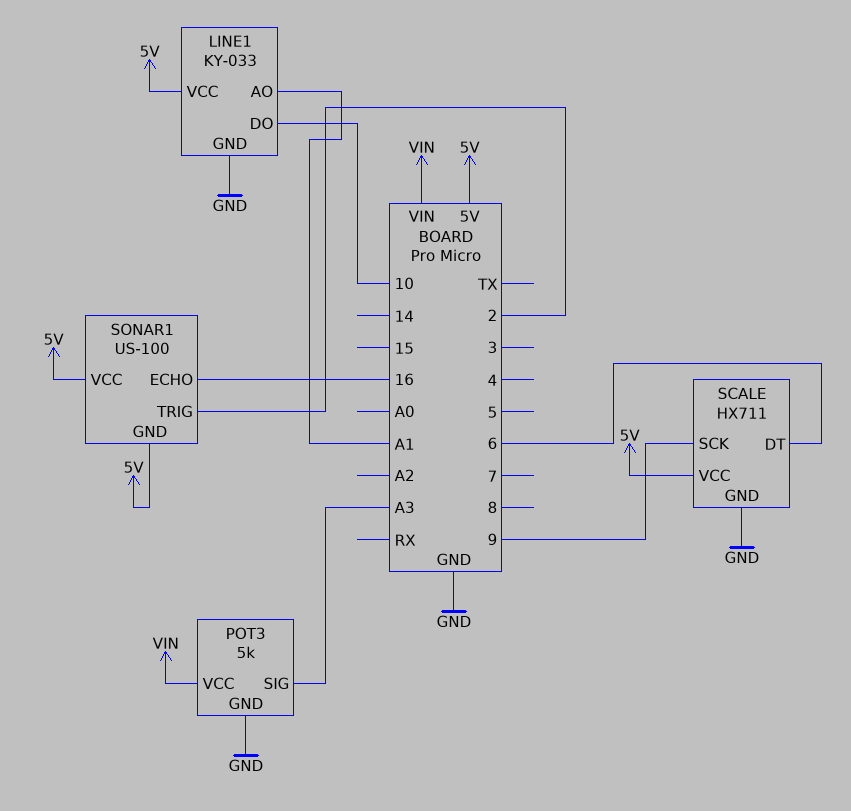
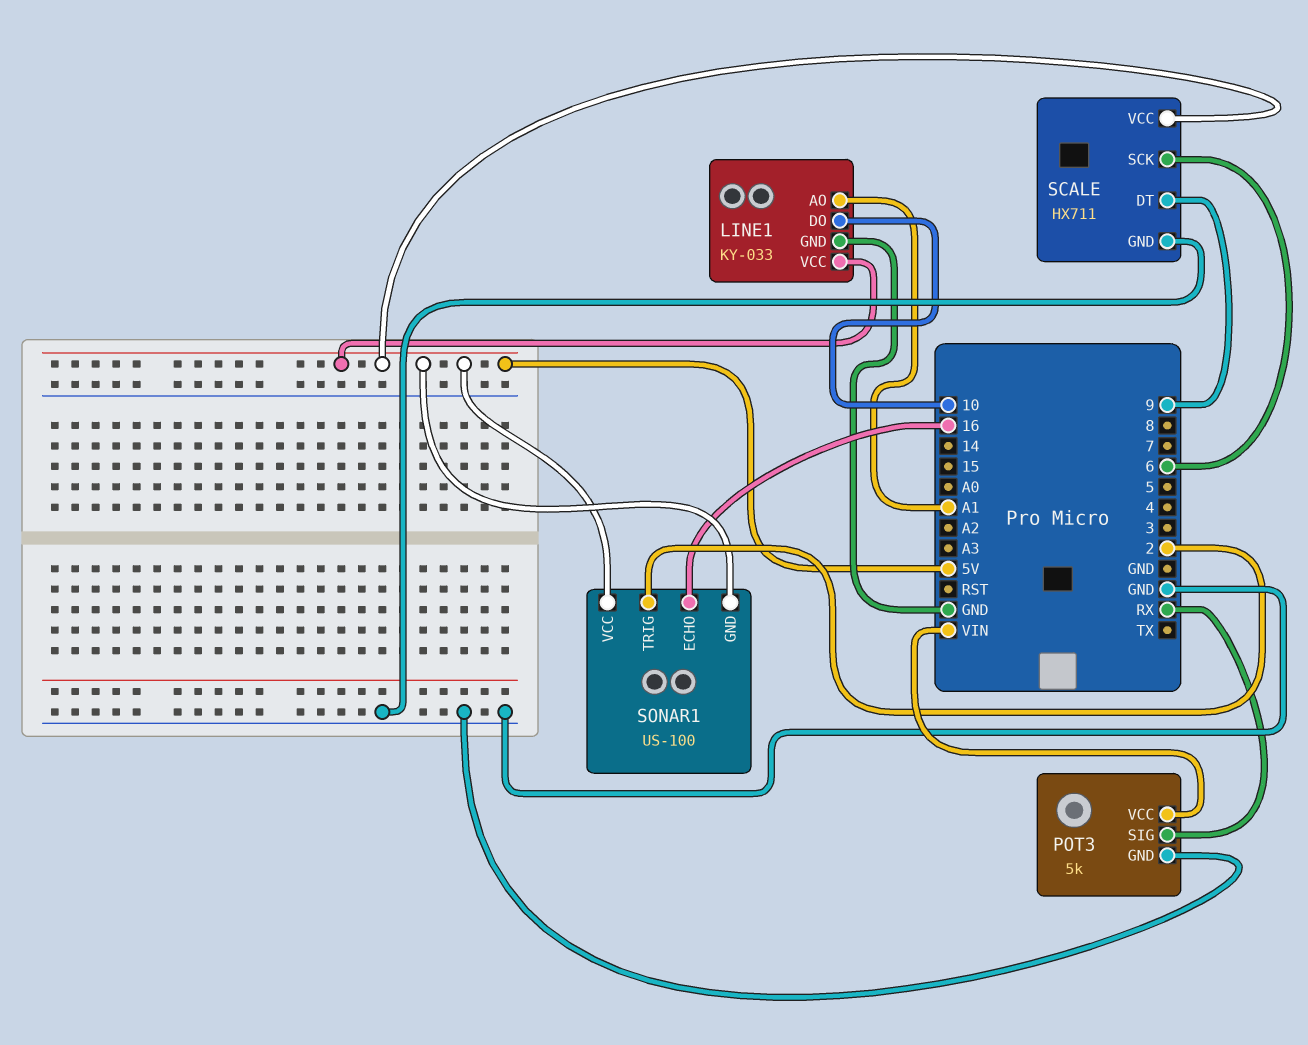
POT3 pin SIG: A3 -> RX
SCALE pin DT: 6 -> 9
SCALE pin SCK: 9 -> 6

